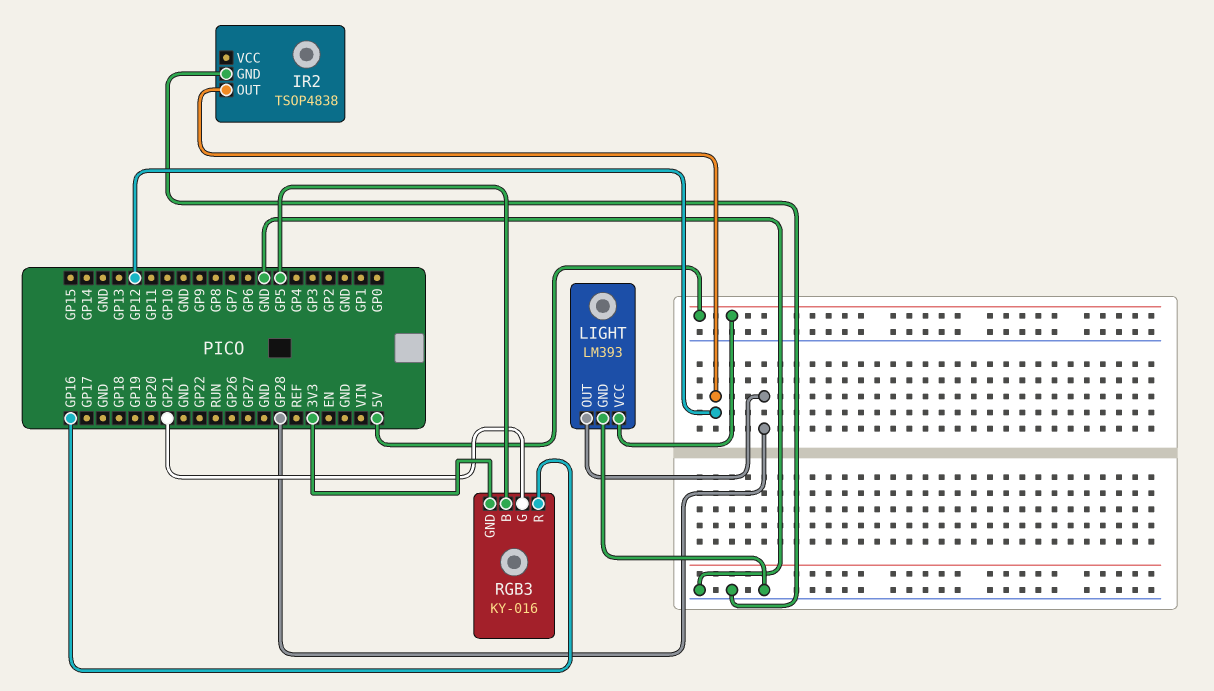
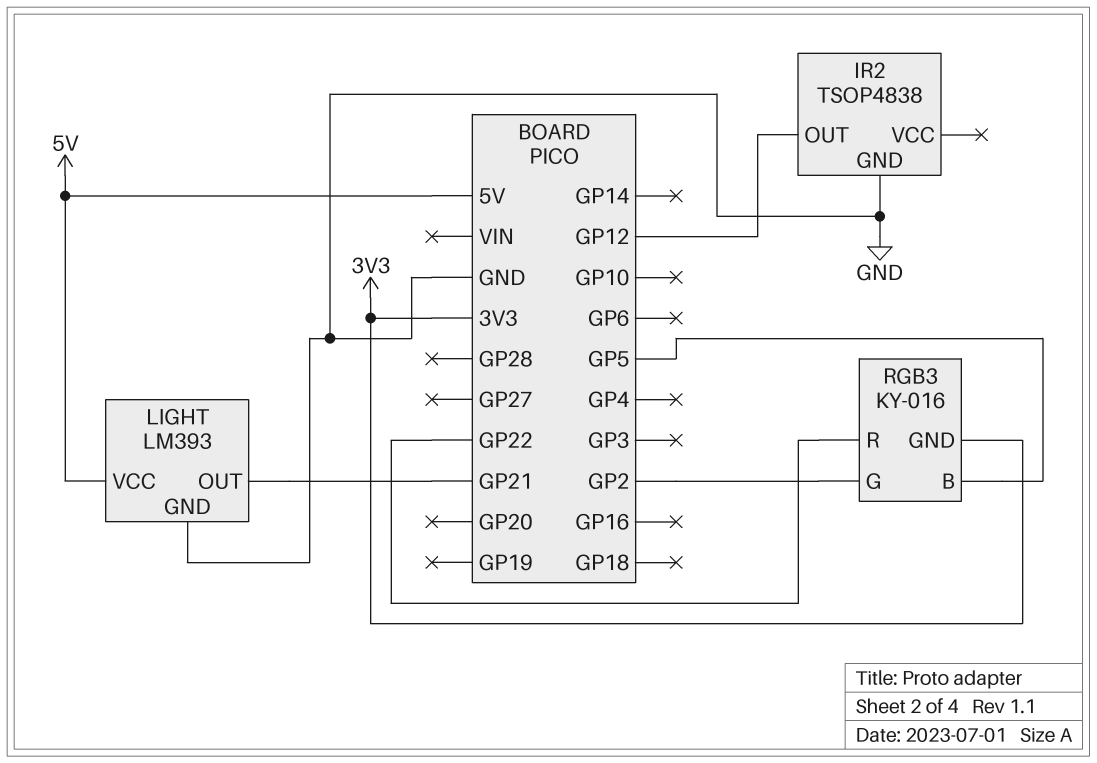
LIGHT pin OUT: GP28 -> GP21
RGB3 pin G: GP21 -> GP2
RGB3 pin R: GP16 -> GP22

